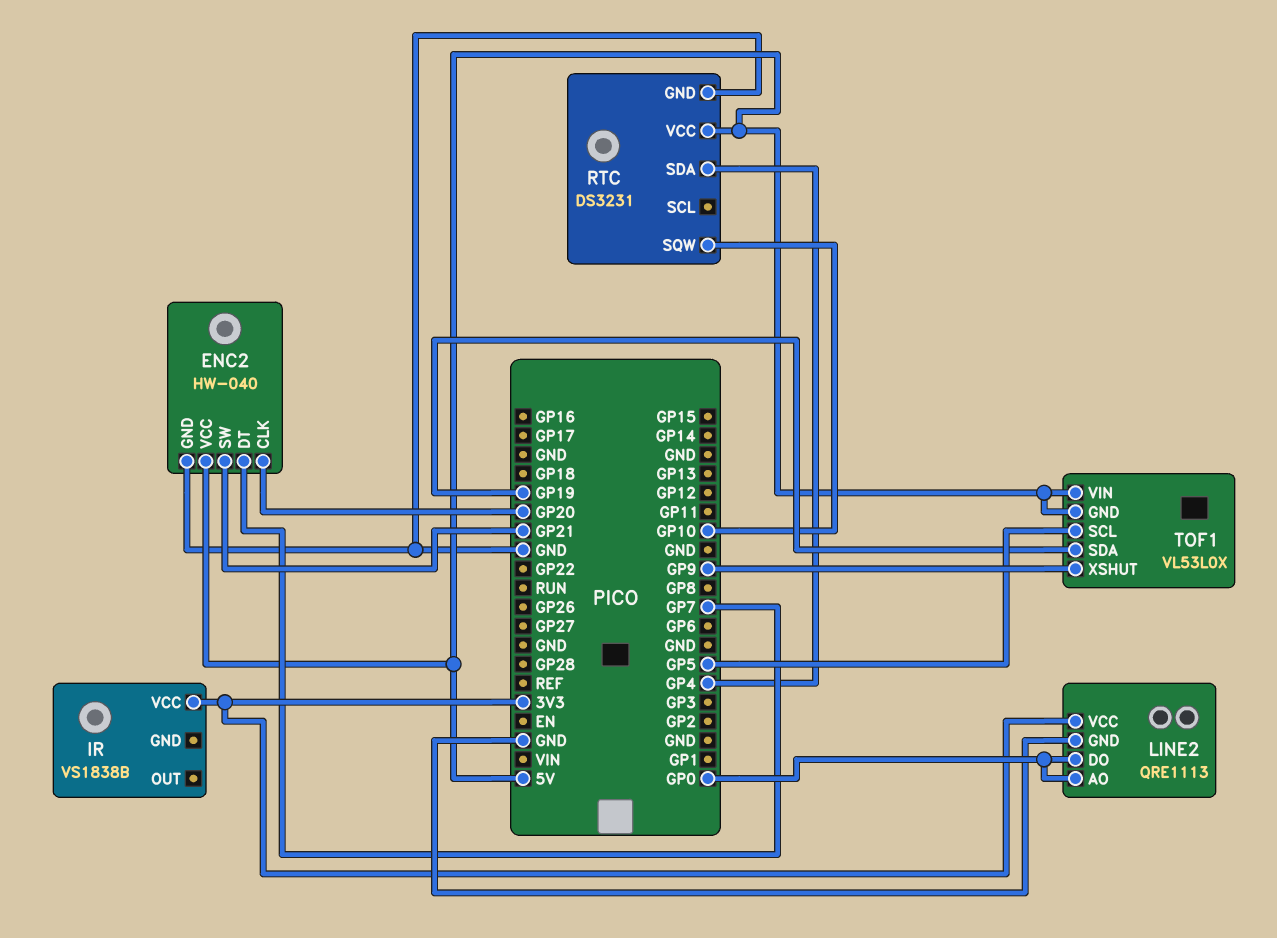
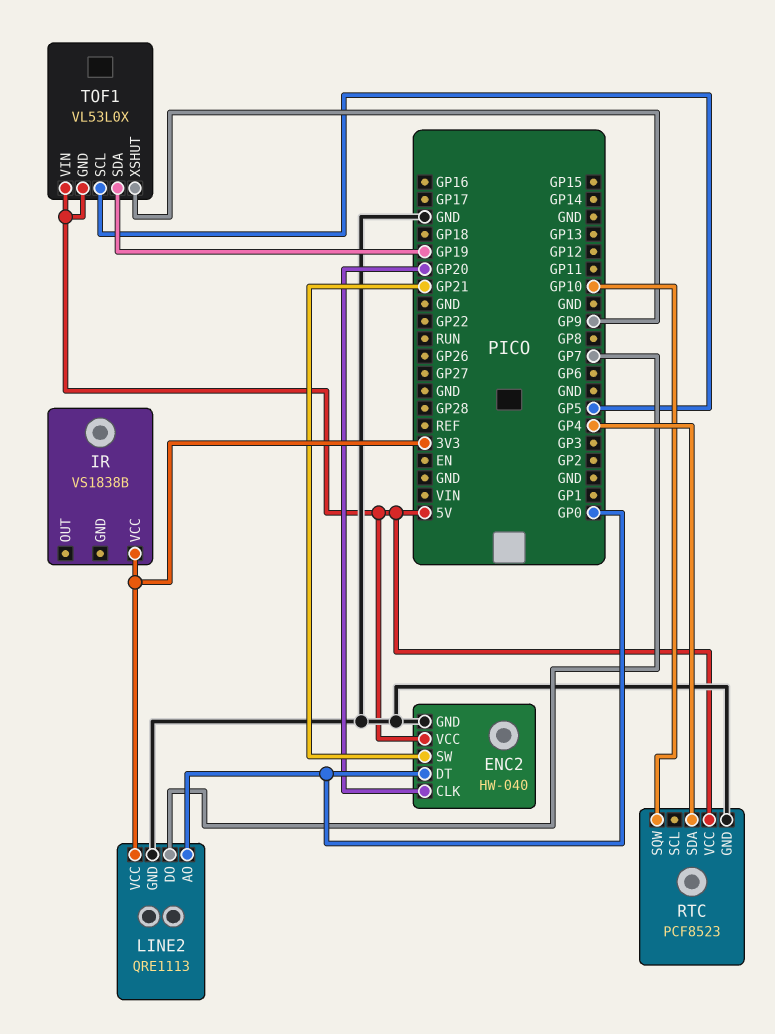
ENC2 pin DT: GP7 -> GP0
LINE2 pin DO: GP0 -> GP7
RTC: DS3231 -> PCF8523

